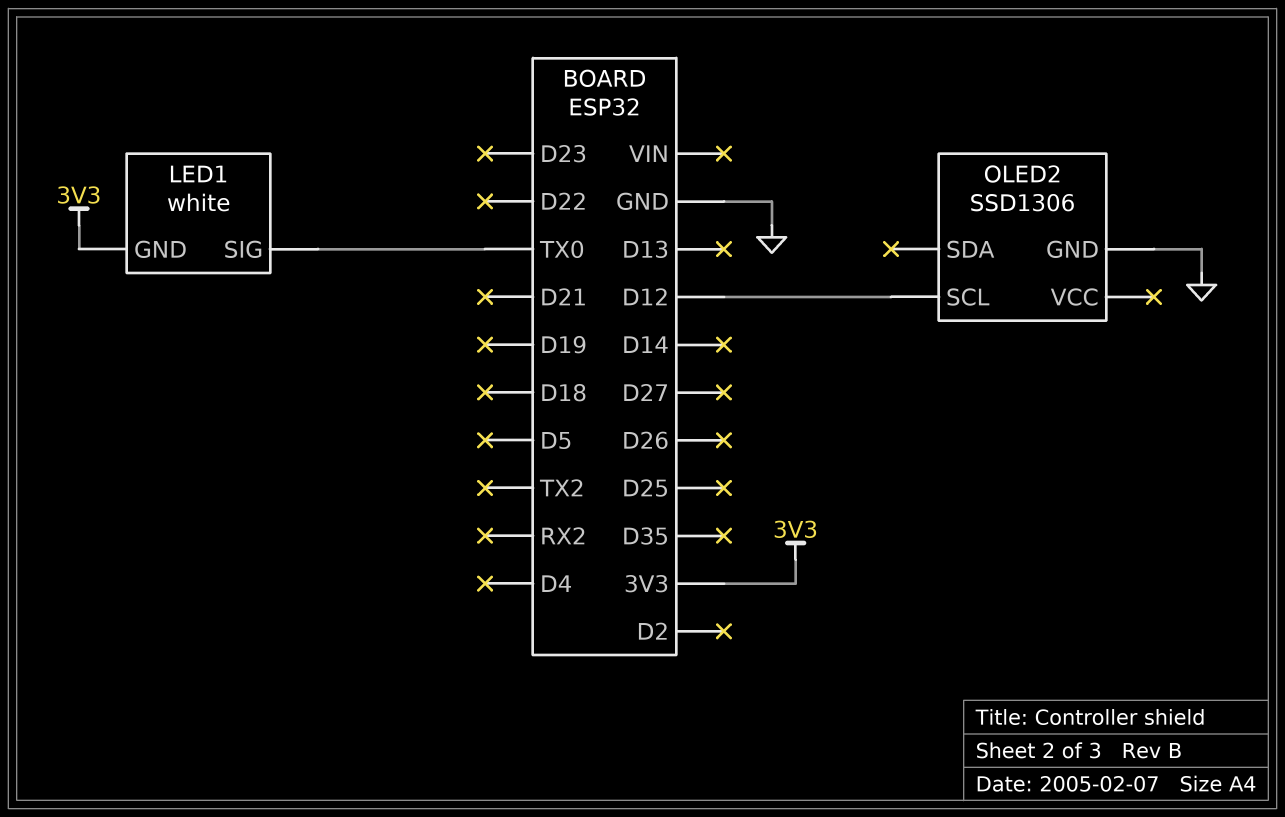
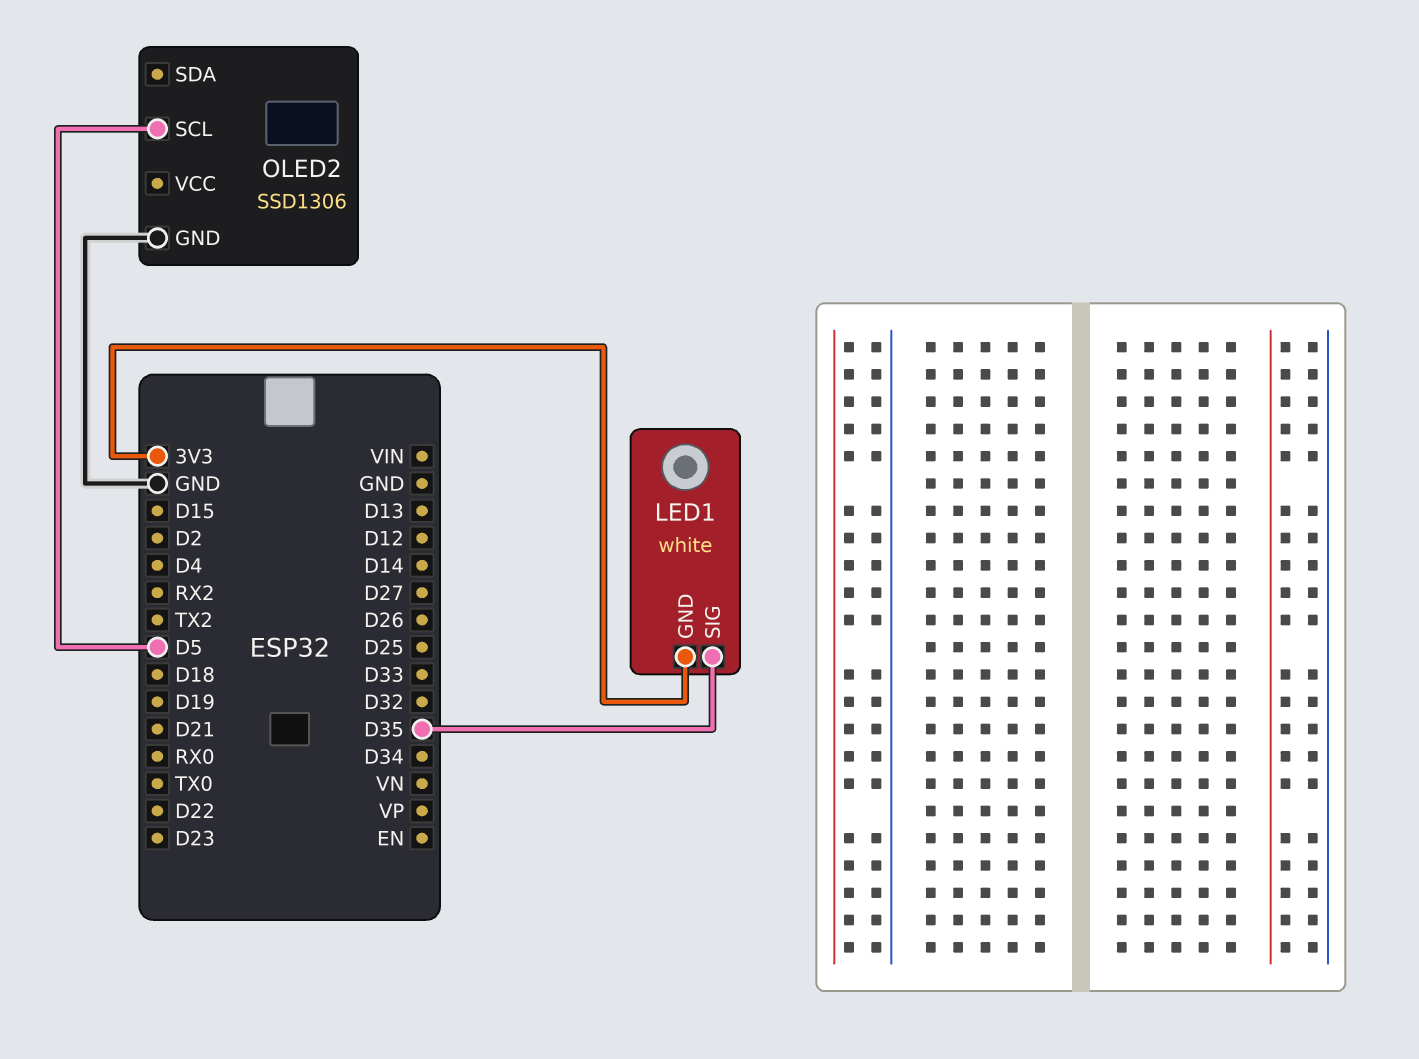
LED1 pin SIG: TX0 -> D35
OLED2 pin SCL: D12 -> D5

